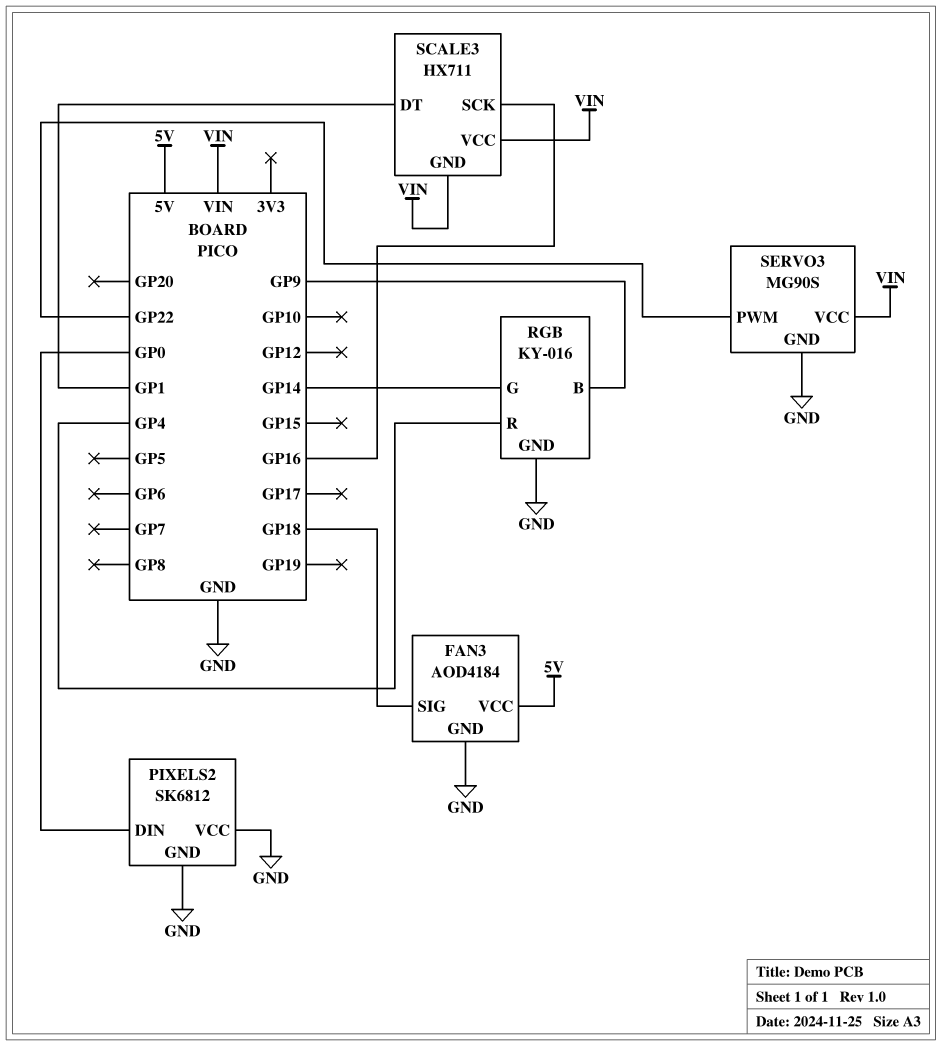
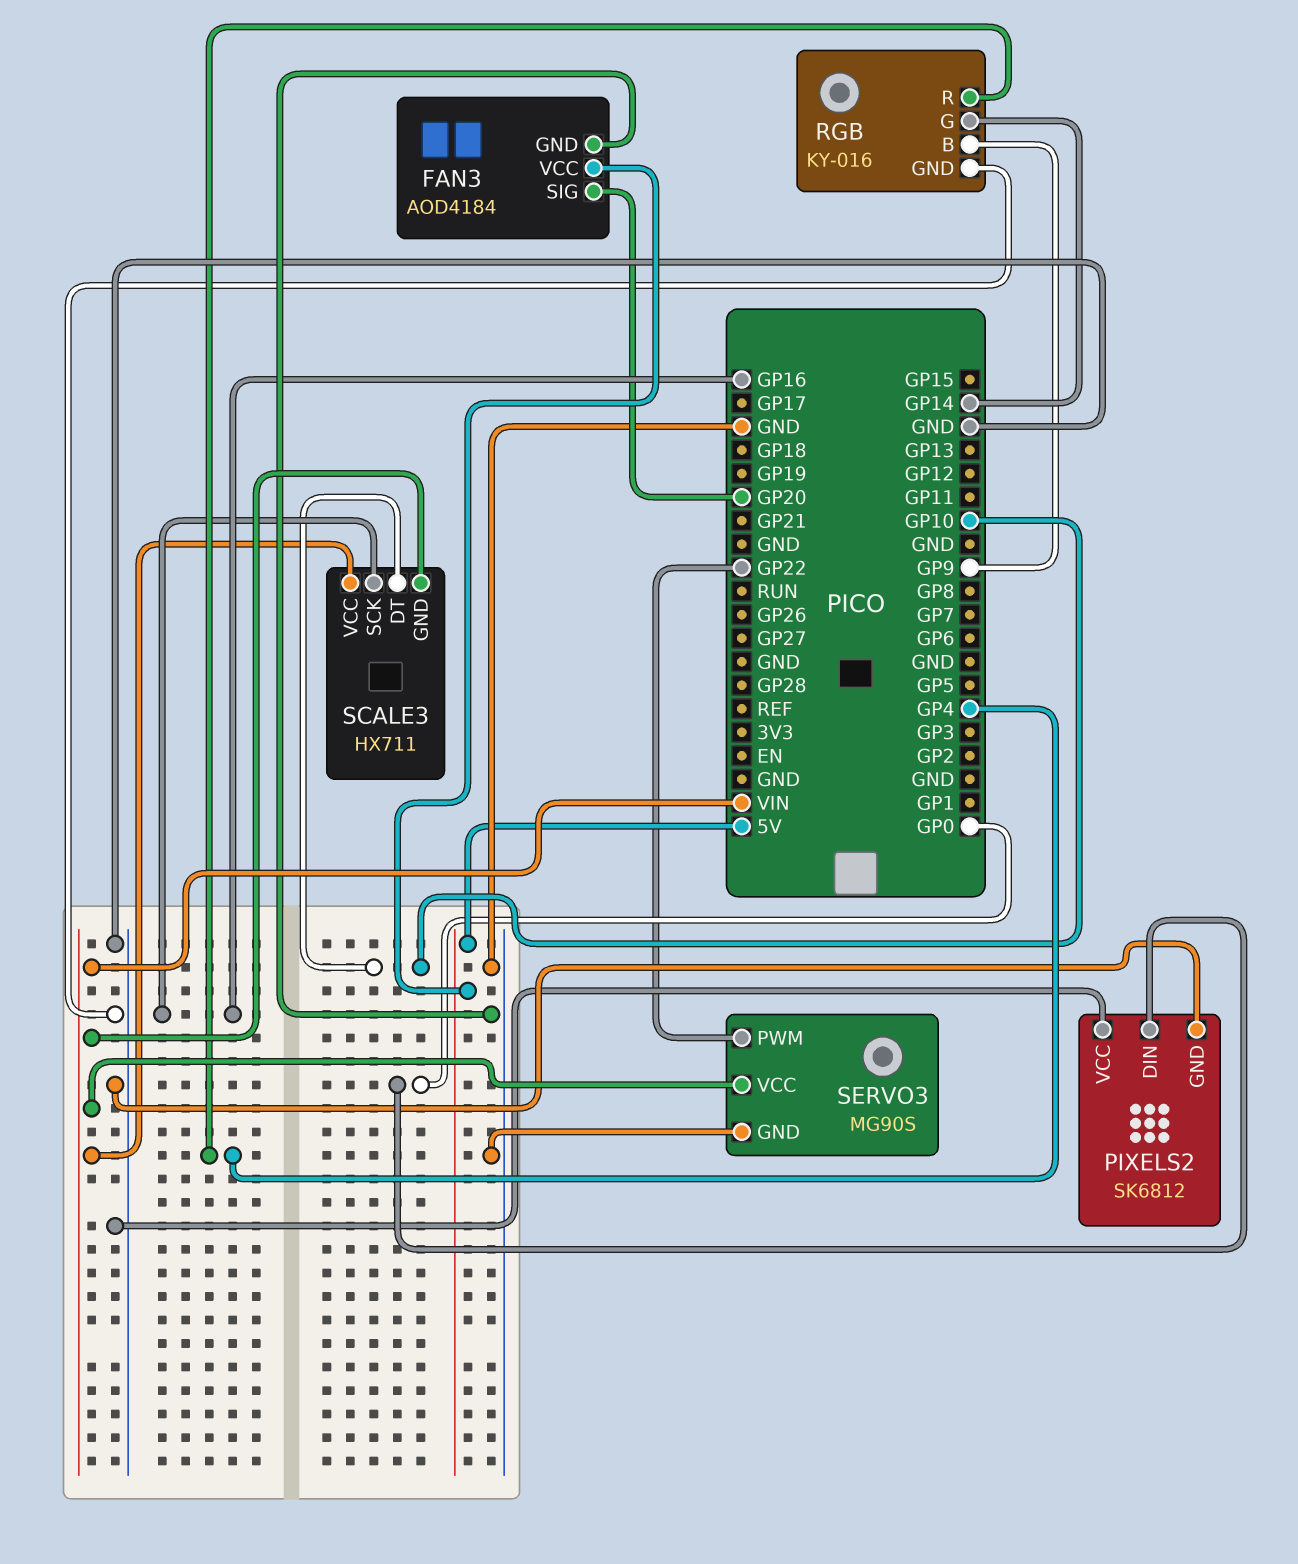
FAN3 pin SIG: GP18 -> GP20
SCALE3 pin DT: GP1 -> GP10

